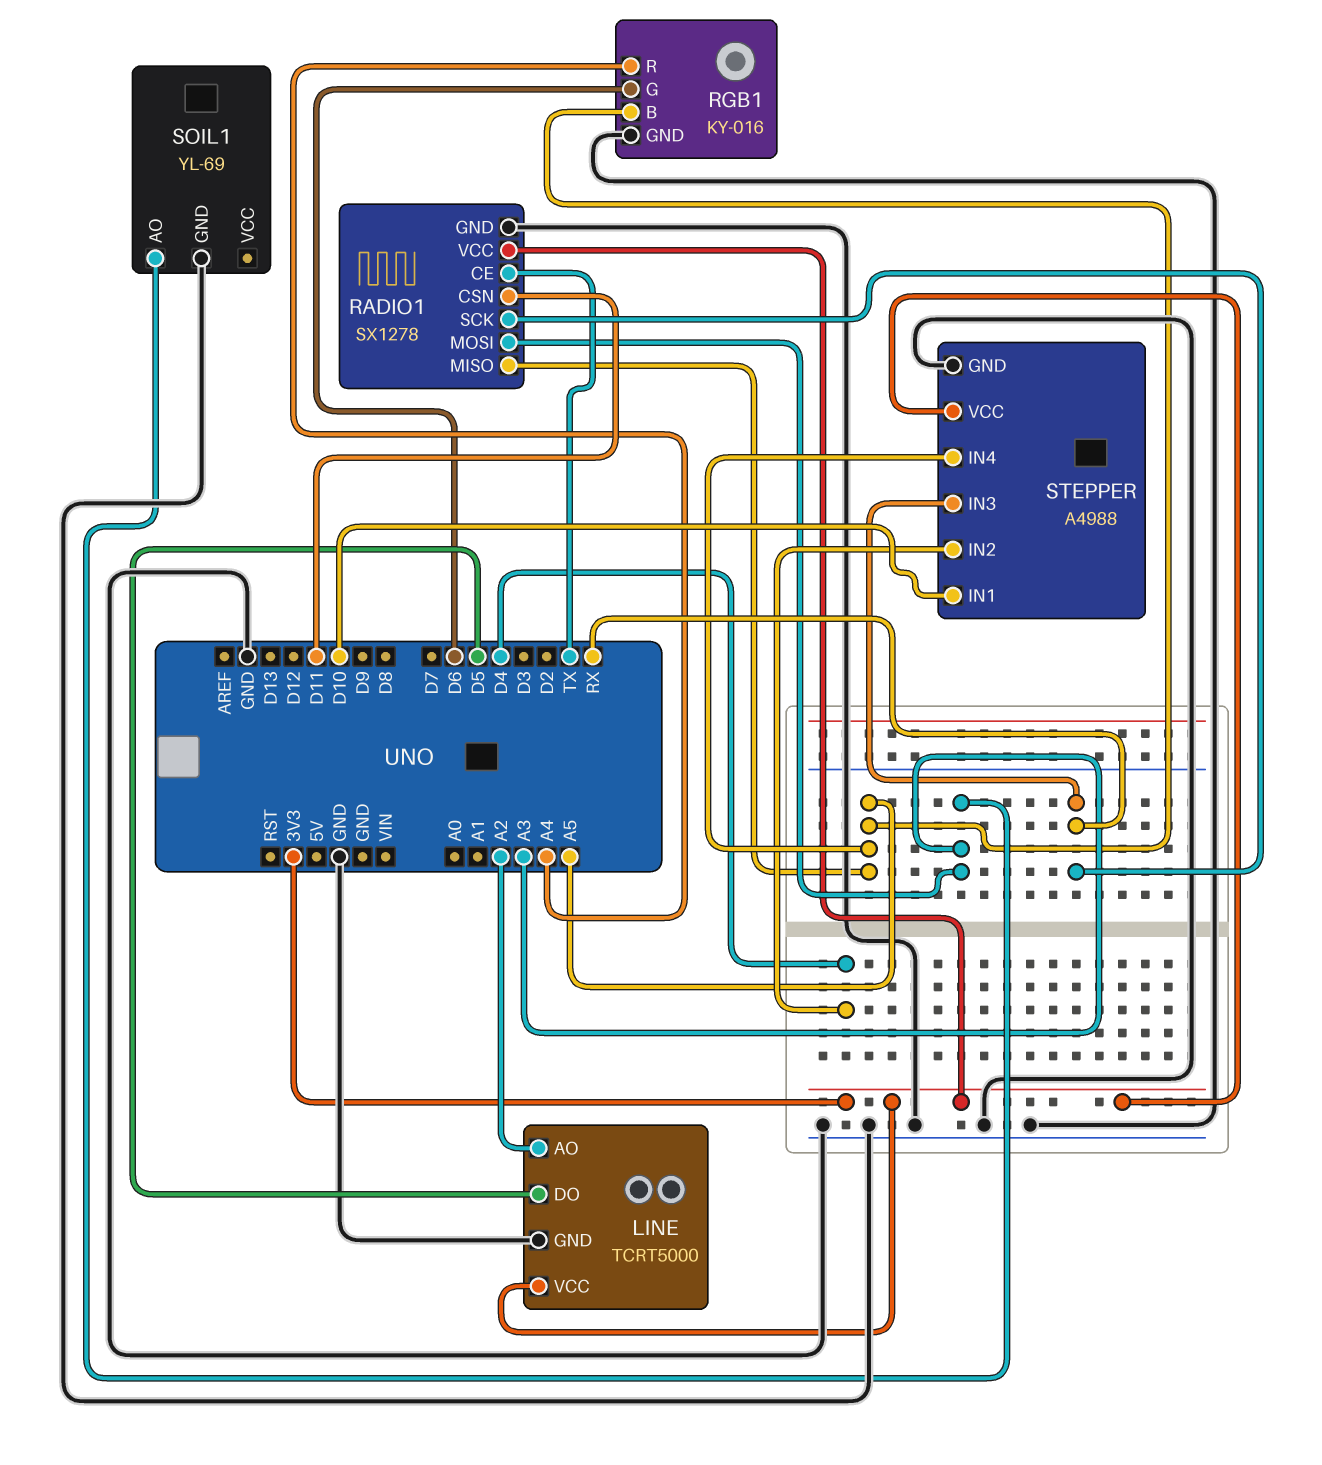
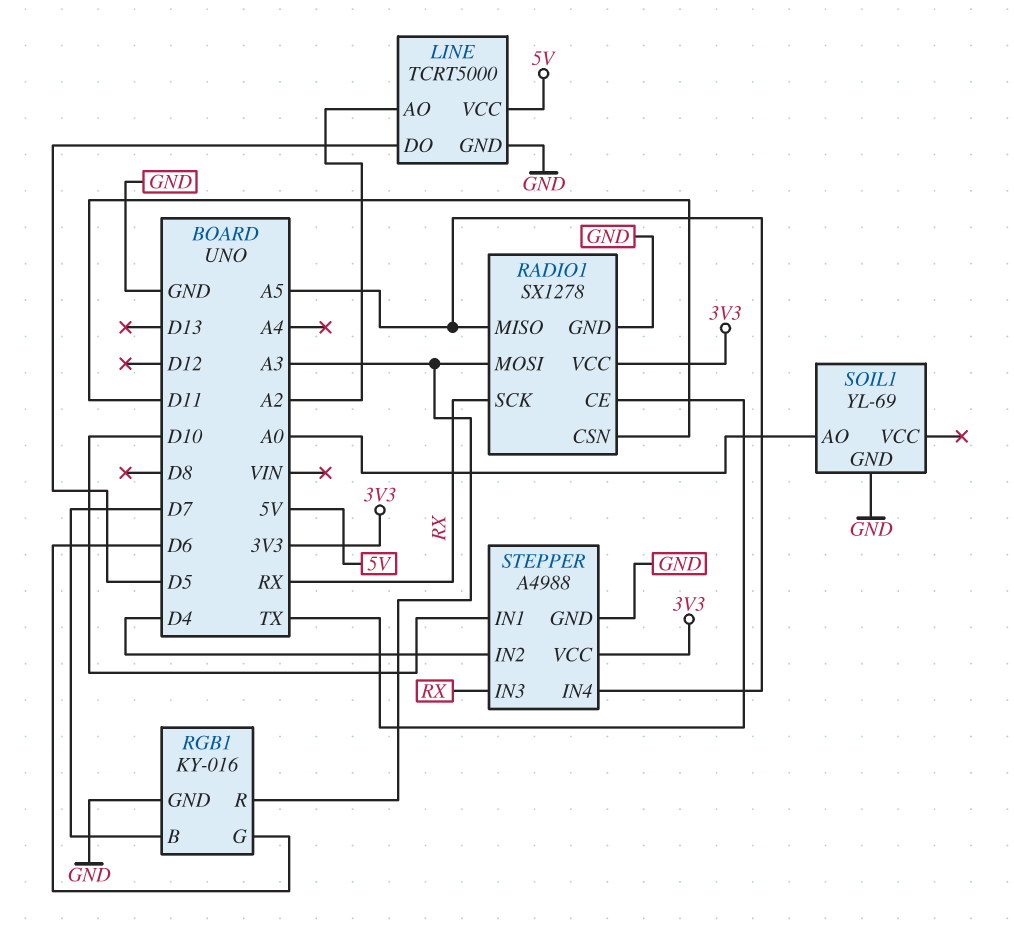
LINE pin VCC: 3V3 -> 5V
RGB1 pin B: A5 -> D7
RGB1 pin R: A4 -> A3
SOIL1 pin AO: A3 -> A0

